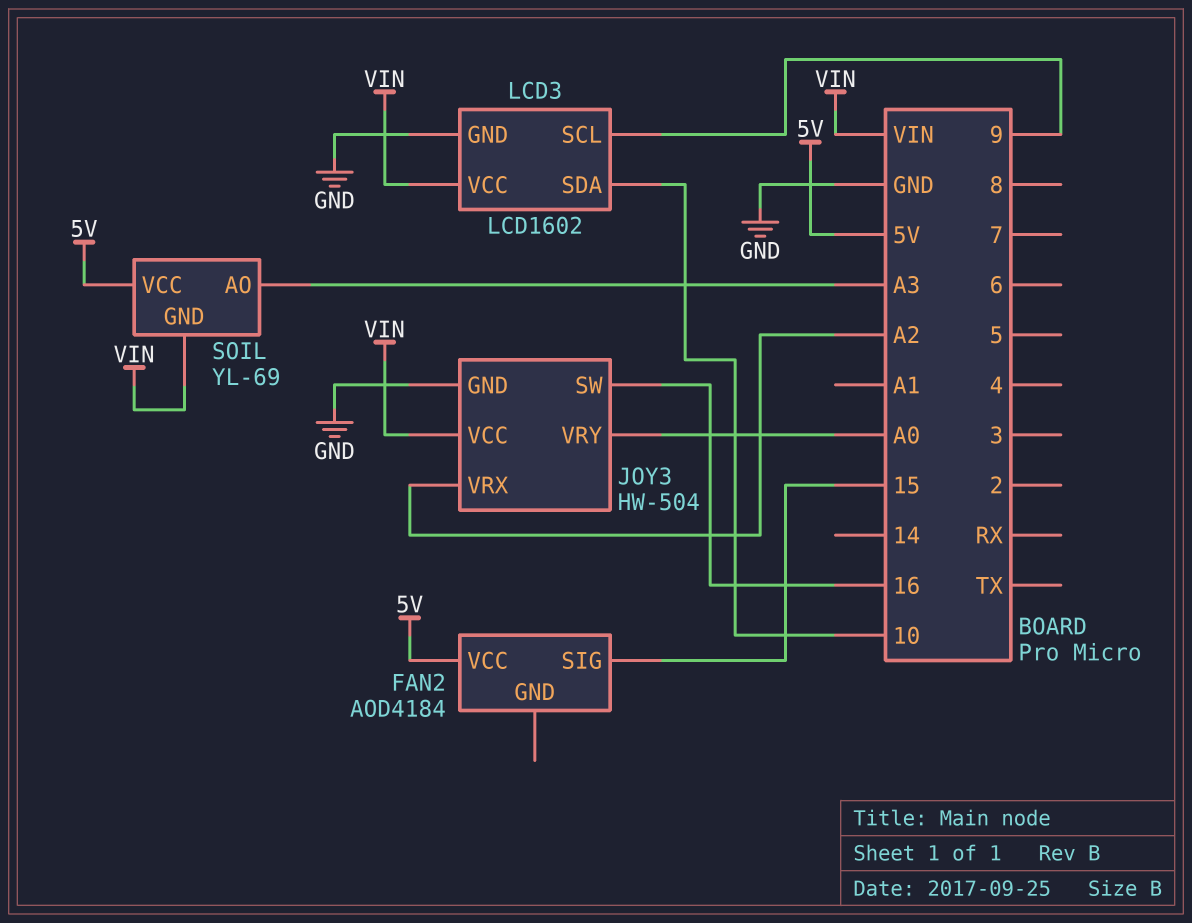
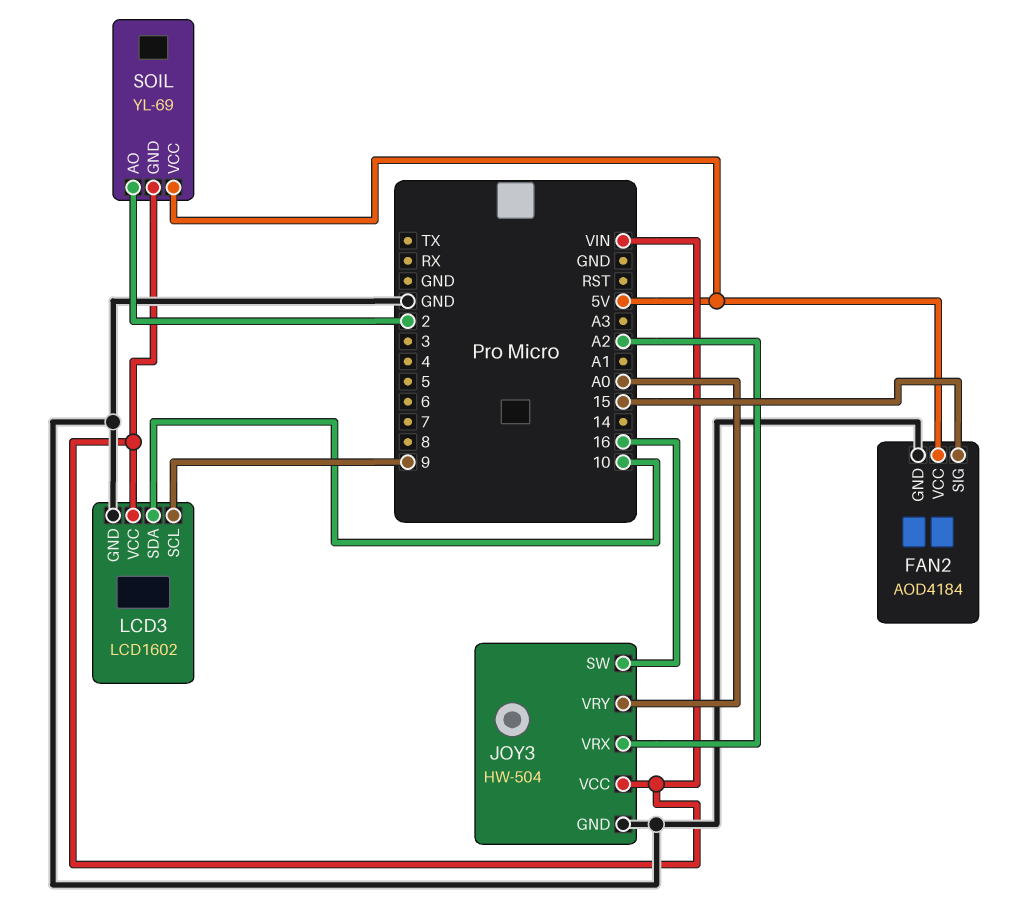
FAN2 pin GND: none -> GND
SOIL pin AO: A3 -> 2

